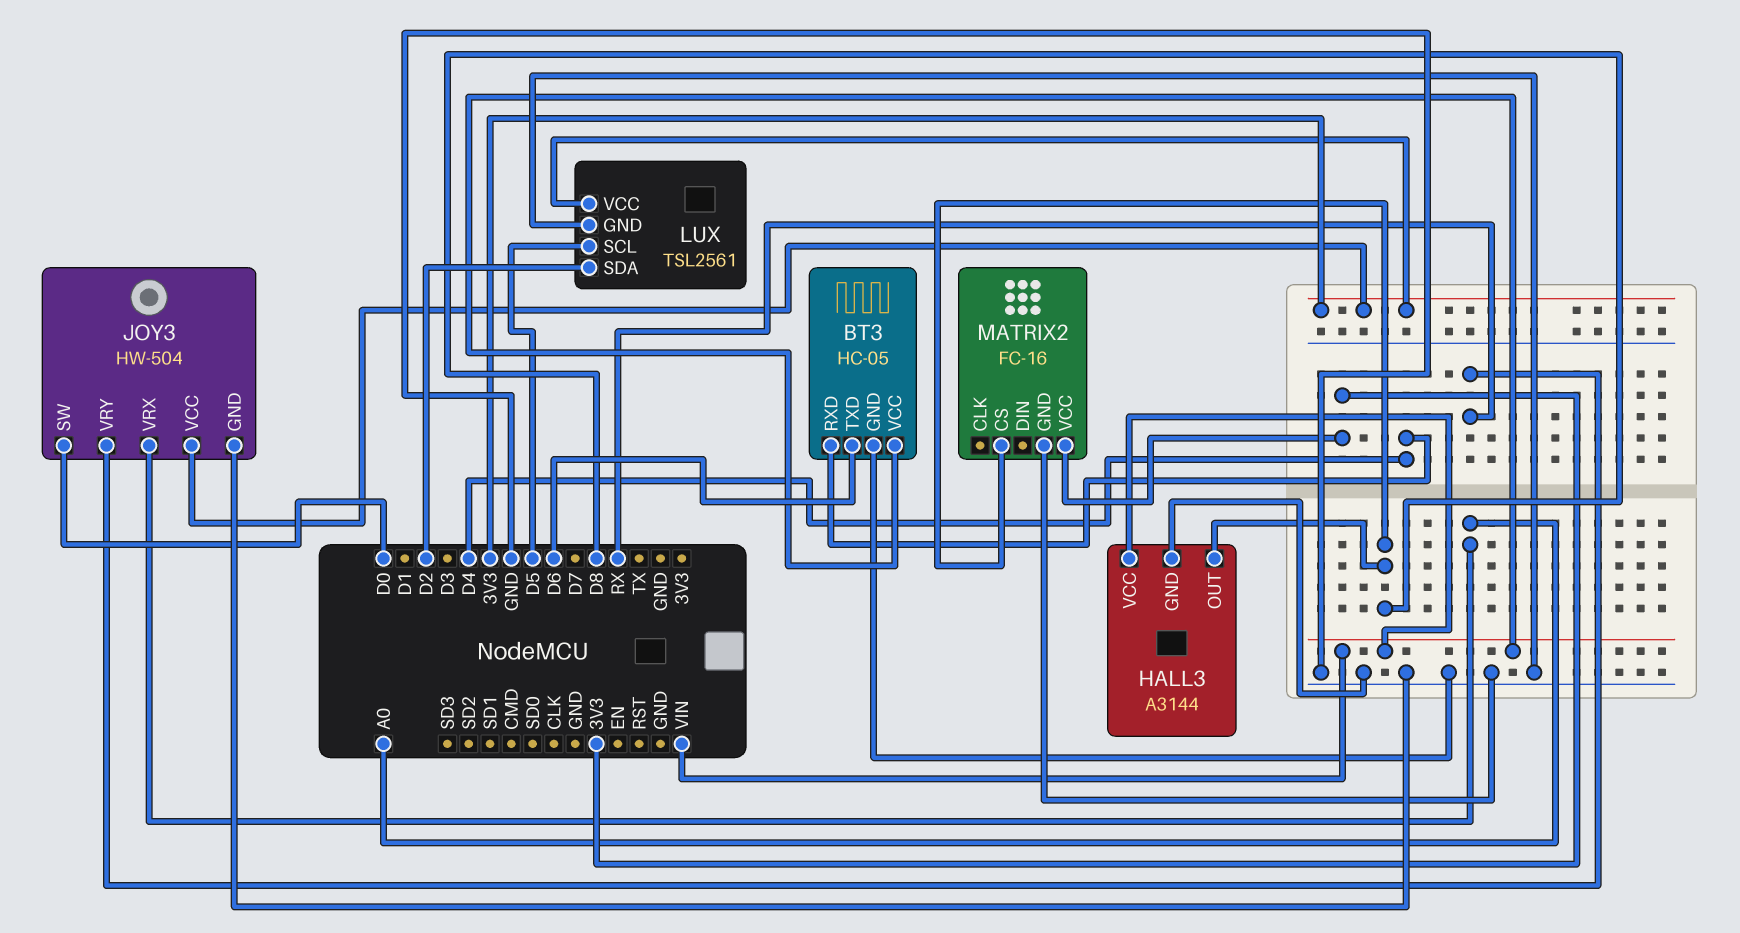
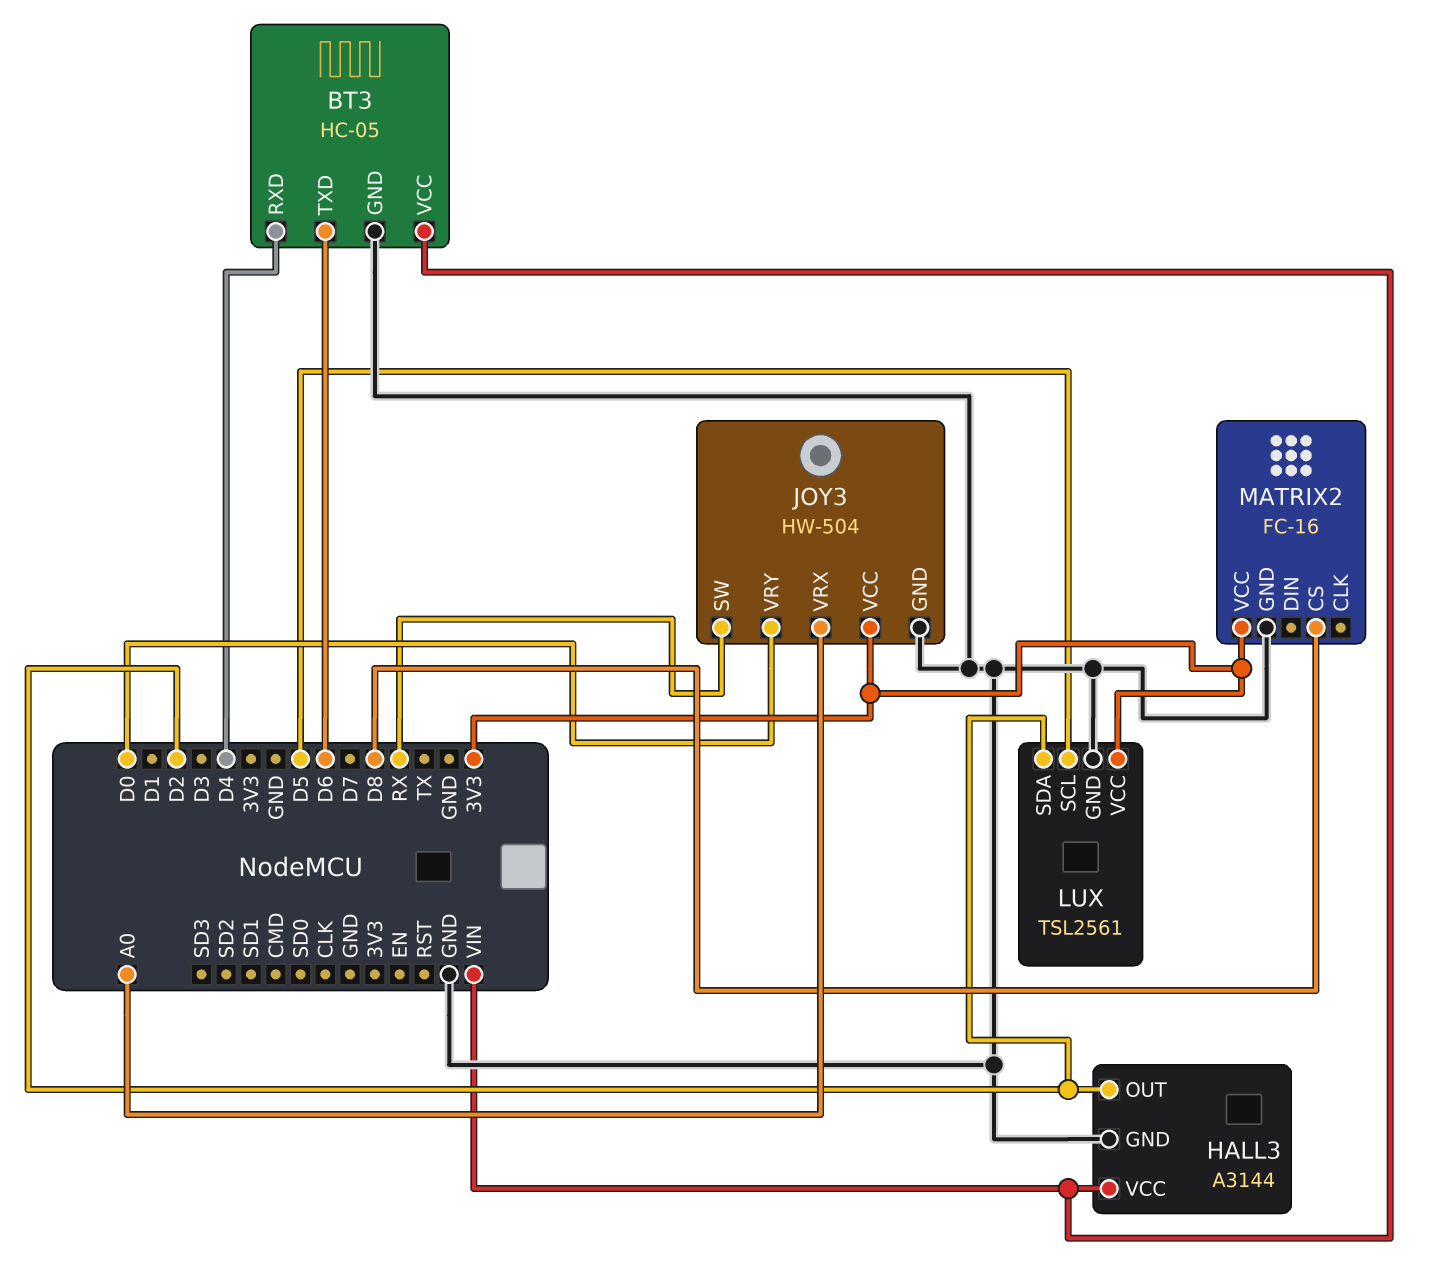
HALL3 pin OUT: D8 -> D2
JOY3 pin SW: D0 -> RX
JOY3 pin VRY: RX -> D0

